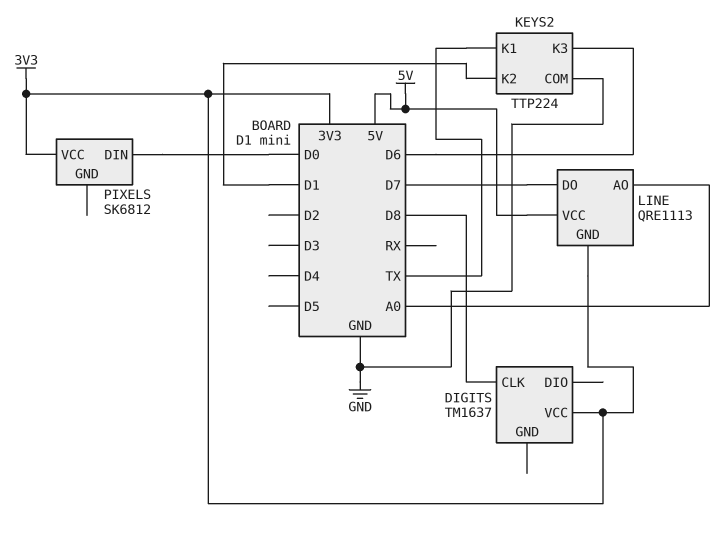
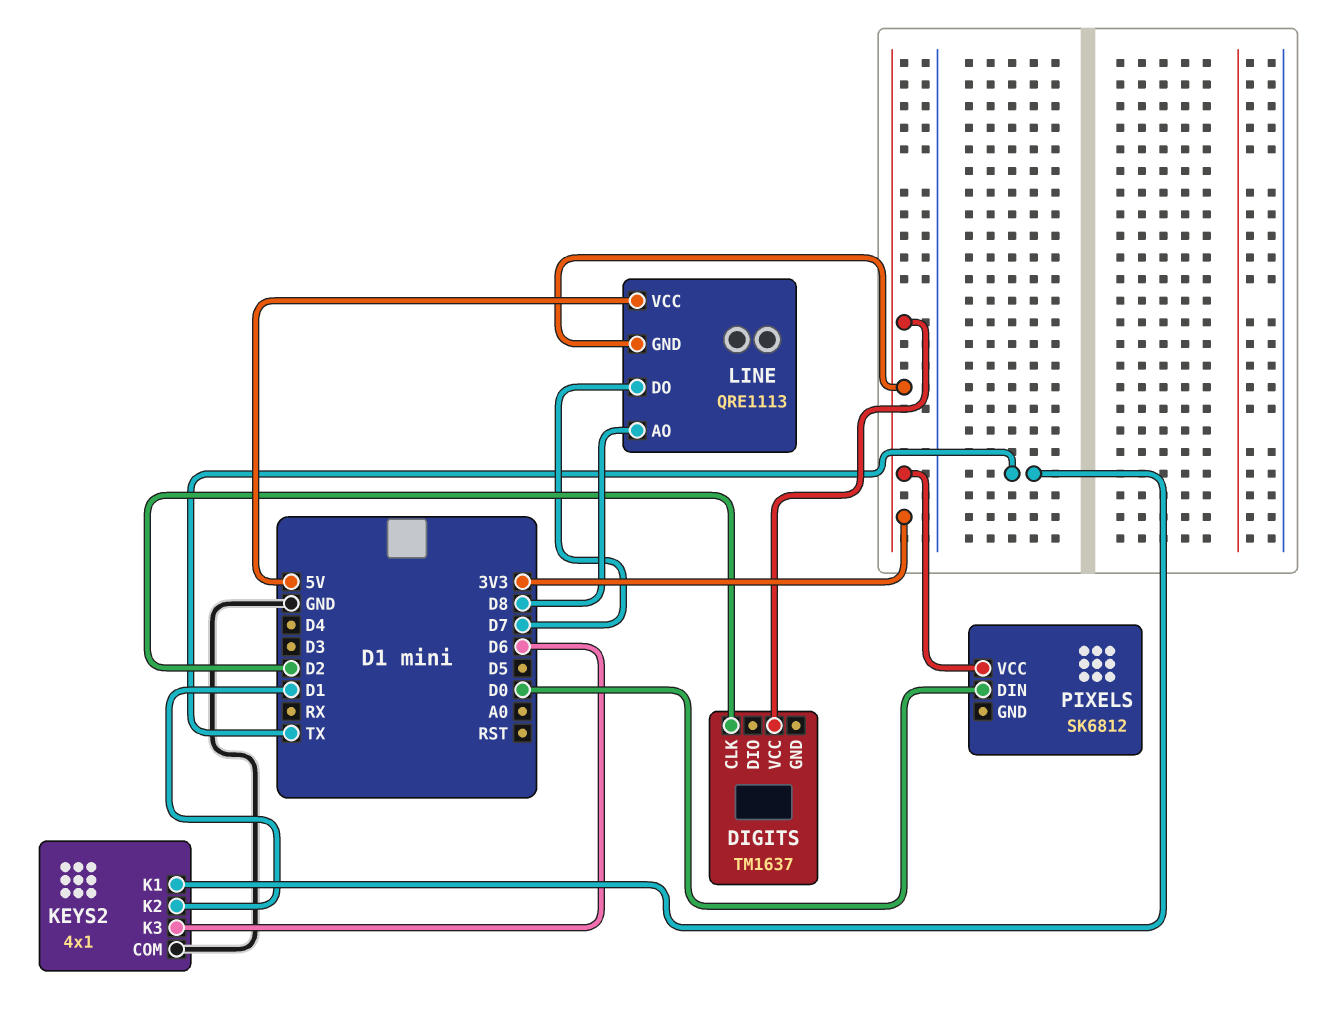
DIGITS pin CLK: D8 -> D2
KEYS2: TTP224 -> 4x1
LINE pin AO: A0 -> D8

